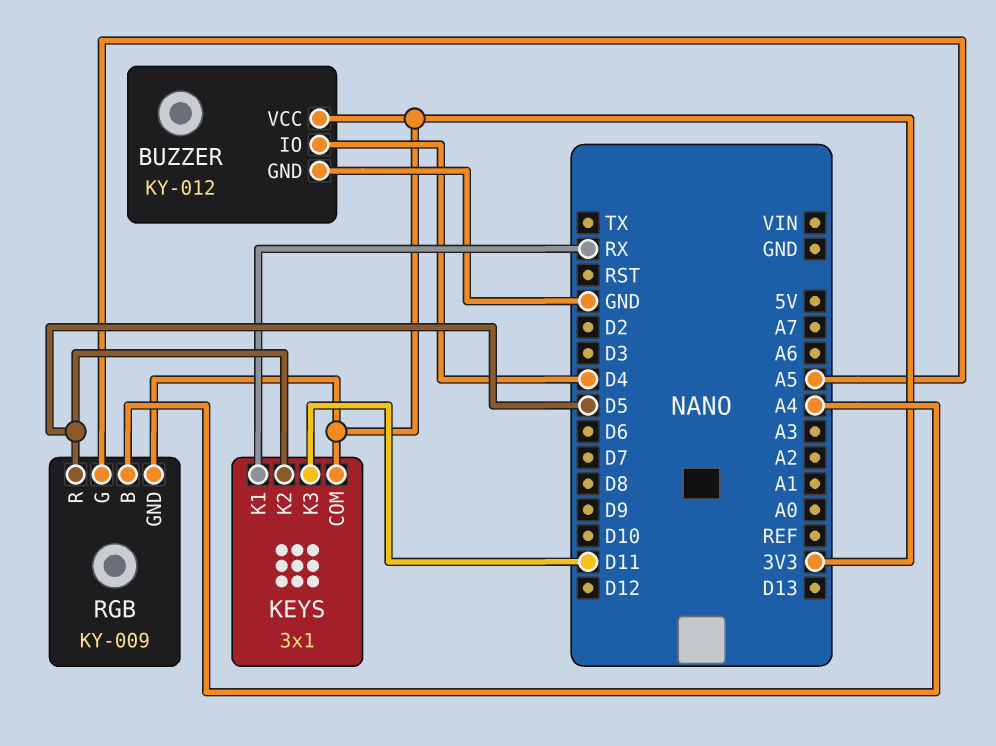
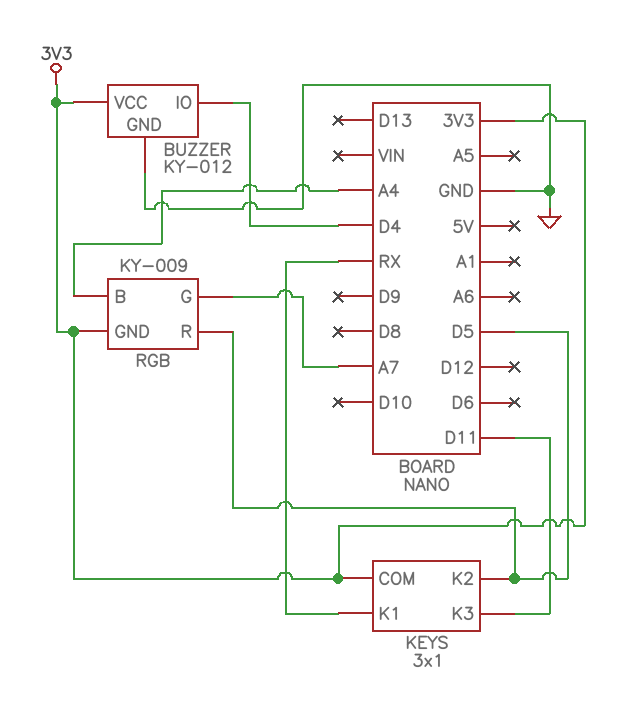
RGB pin G: A5 -> A7

